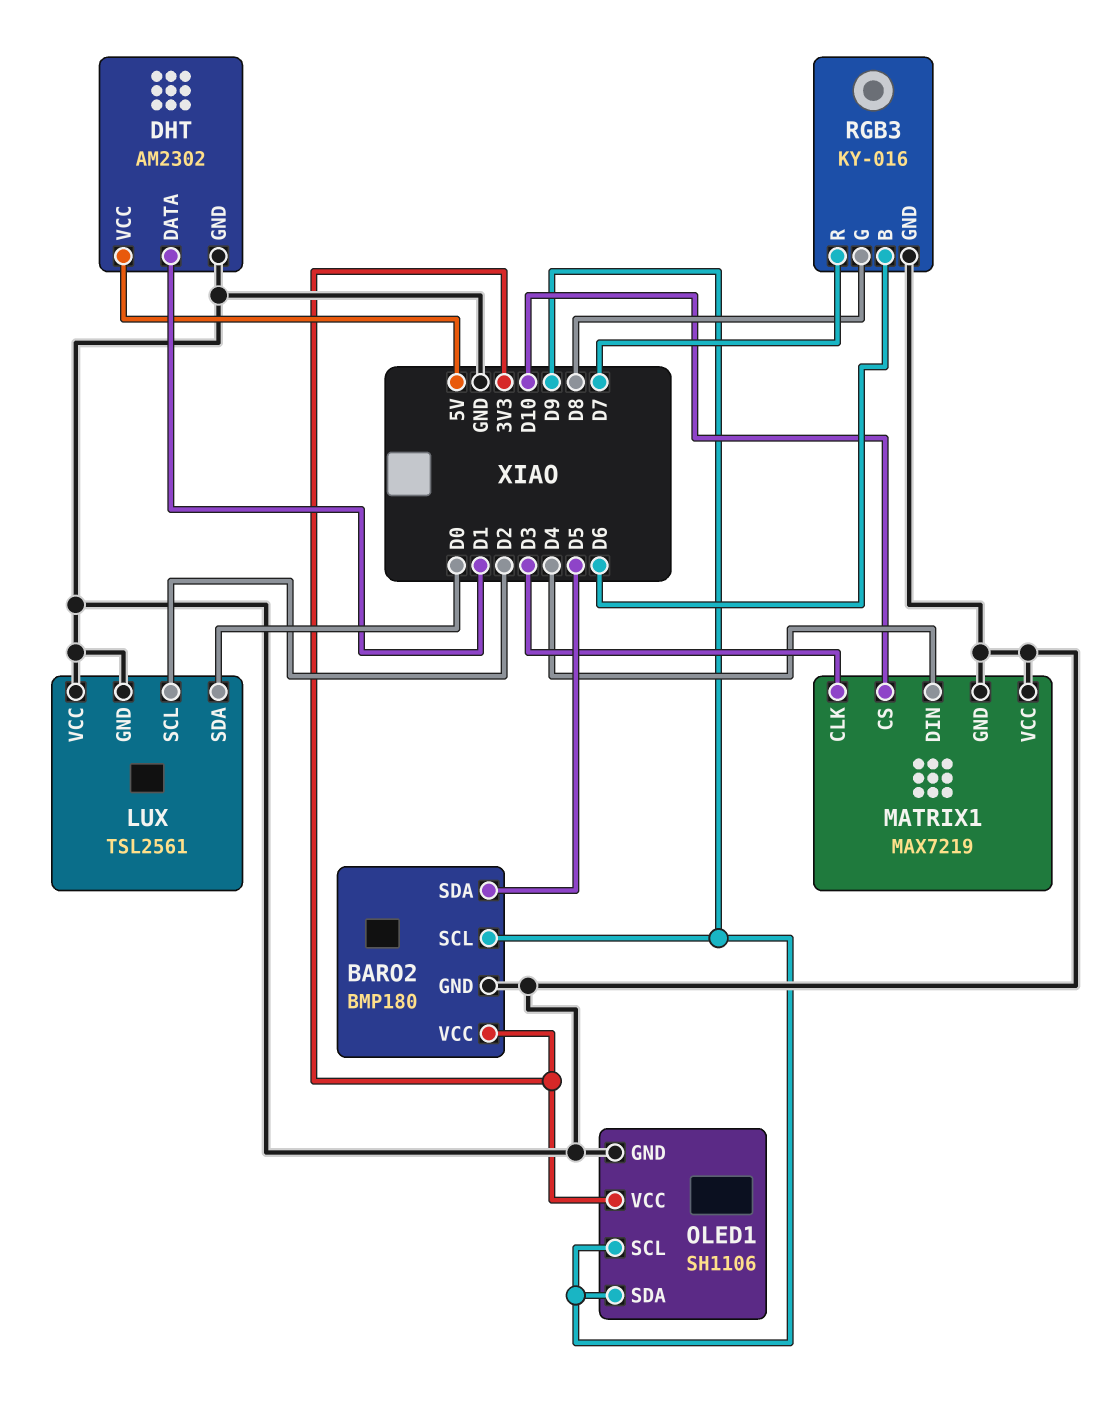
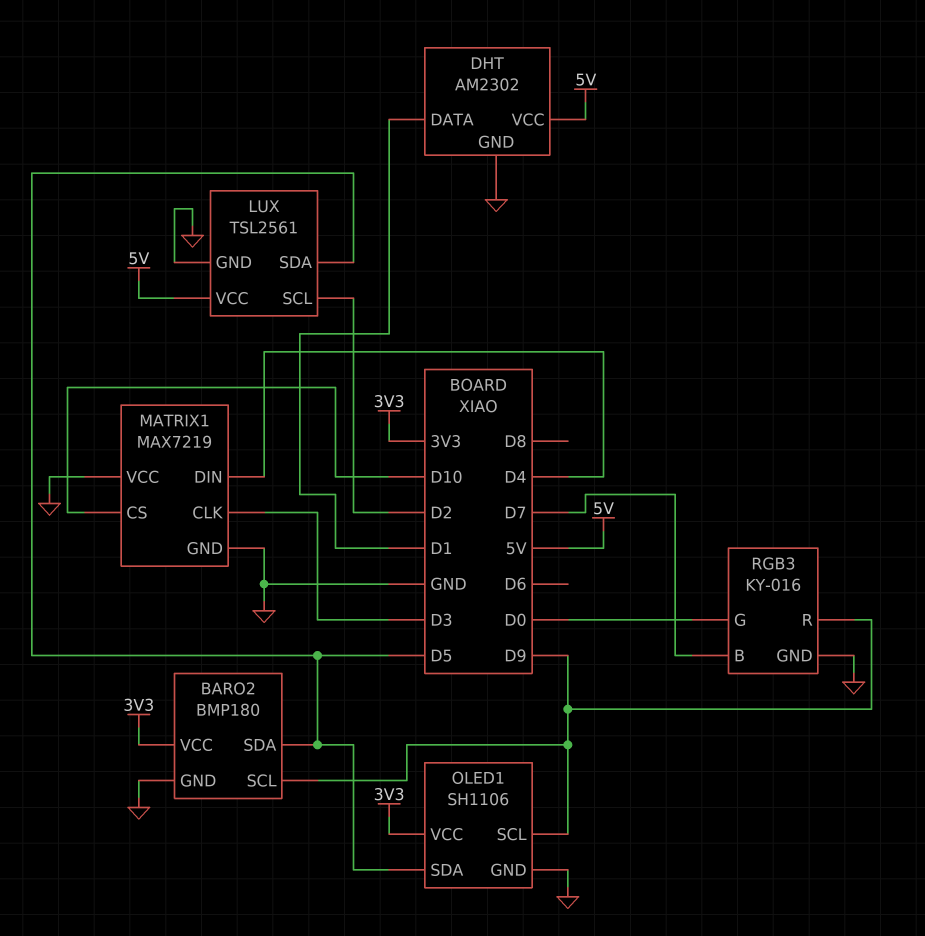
LUX pin SDA: D0 -> D5
LUX pin VCC: GND -> 5V
OLED1 pin SDA: D9 -> D5
RGB3 pin B: D6 -> D7
RGB3 pin G: D8 -> D0
RGB3 pin R: D7 -> D9

